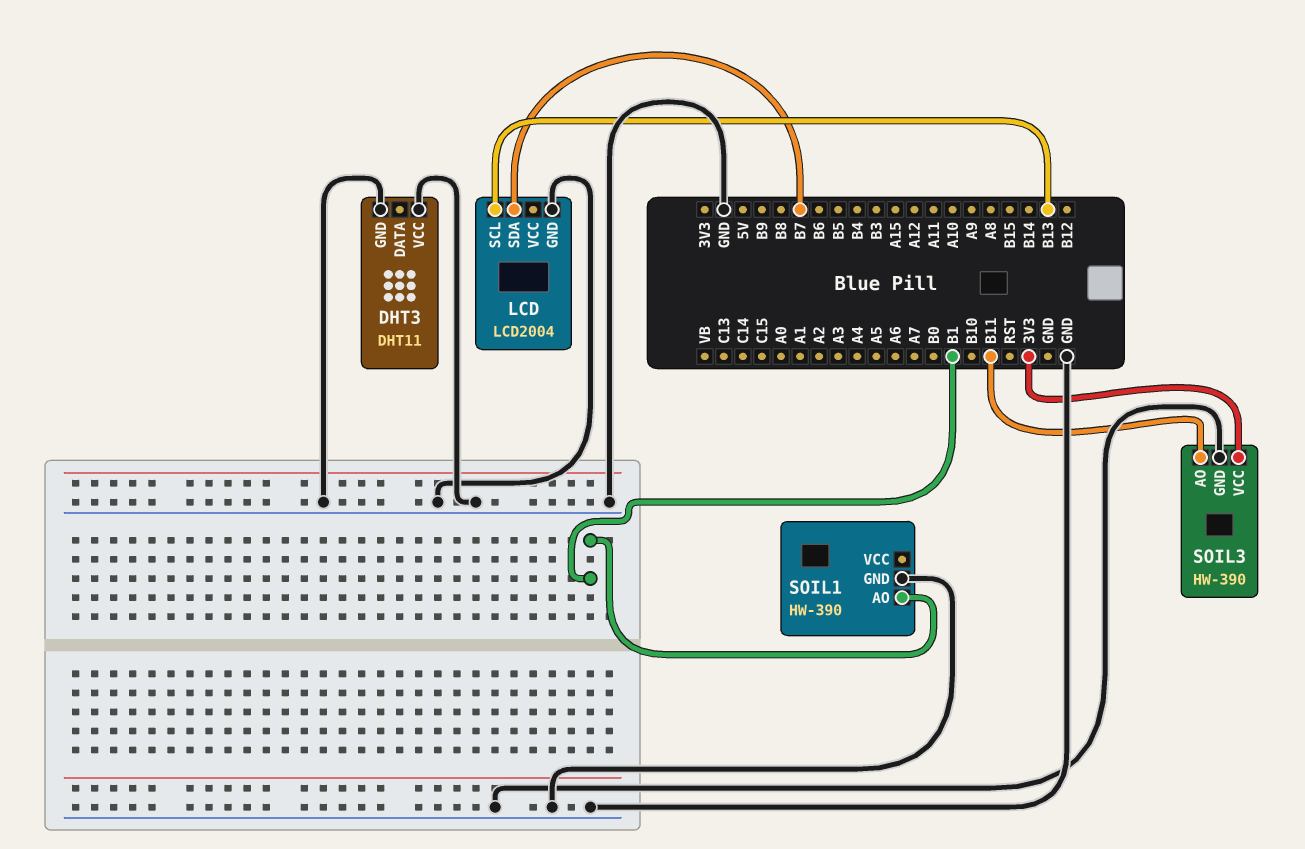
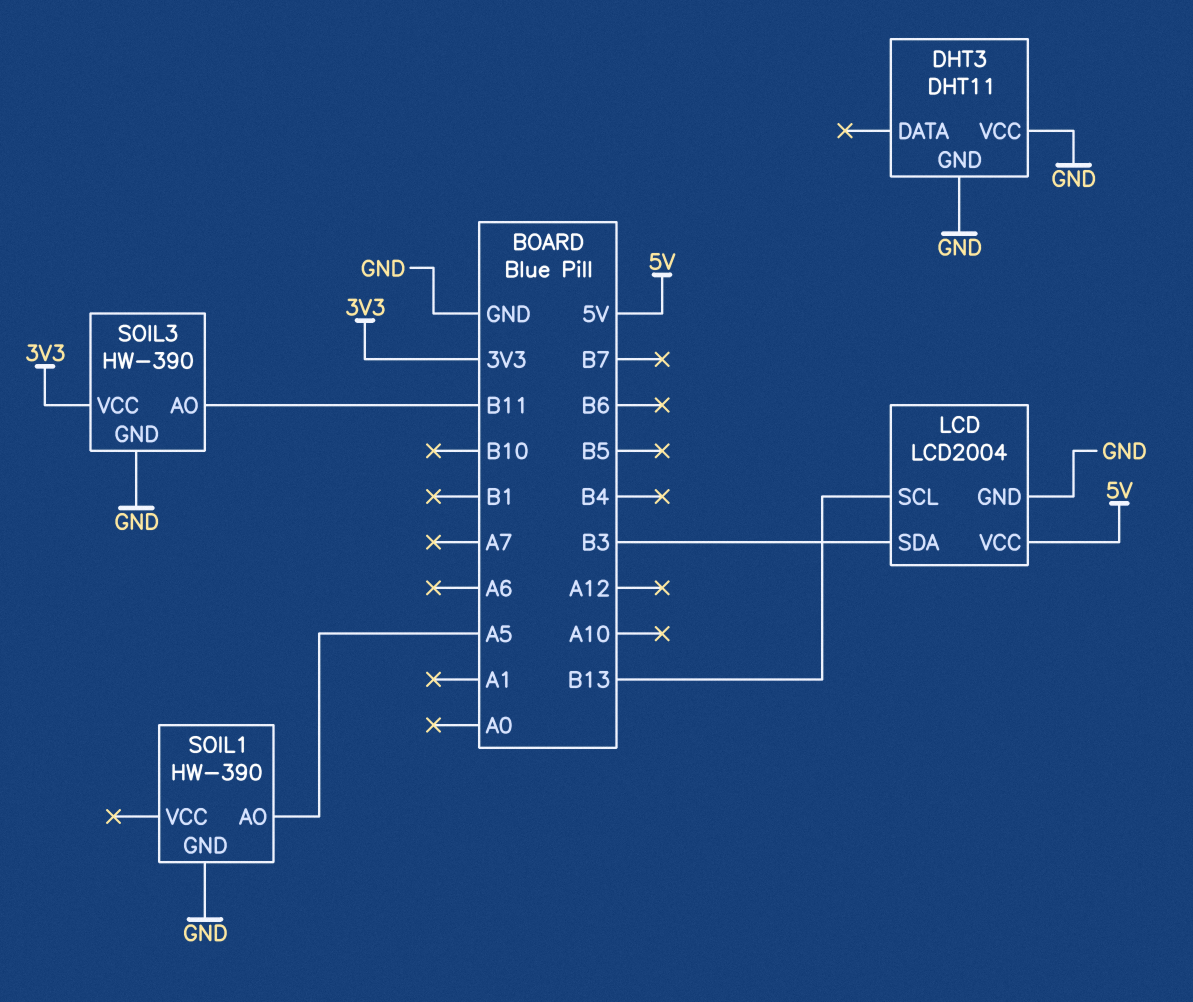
LCD pin SDA: B7 -> B3
LCD pin VCC: none -> 5V
SOIL1 pin AO: B1 -> A5

